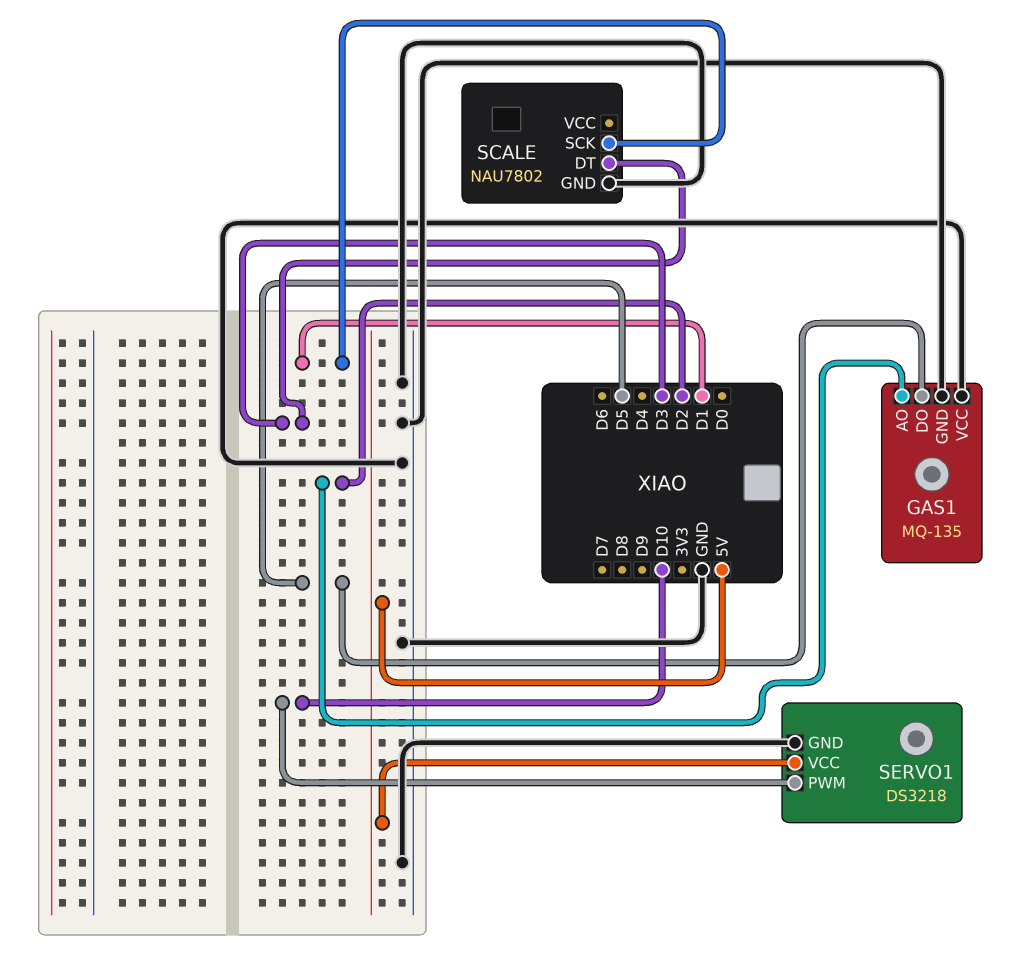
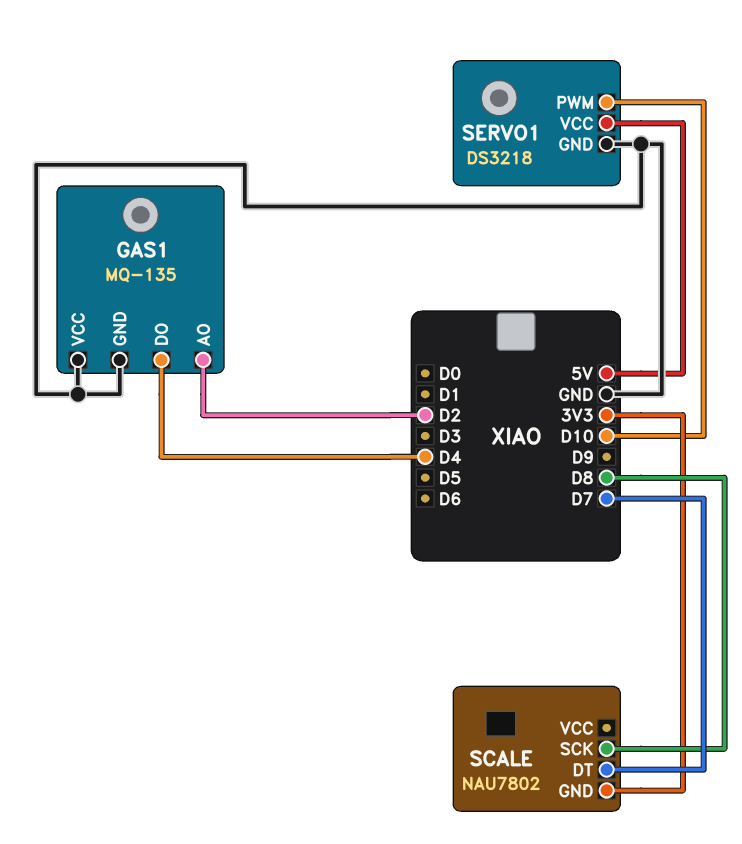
GAS1 pin DO: D5 -> D4
SCALE pin DT: D3 -> D7
SCALE pin GND: GND -> 3V3
SCALE pin SCK: D1 -> D8

